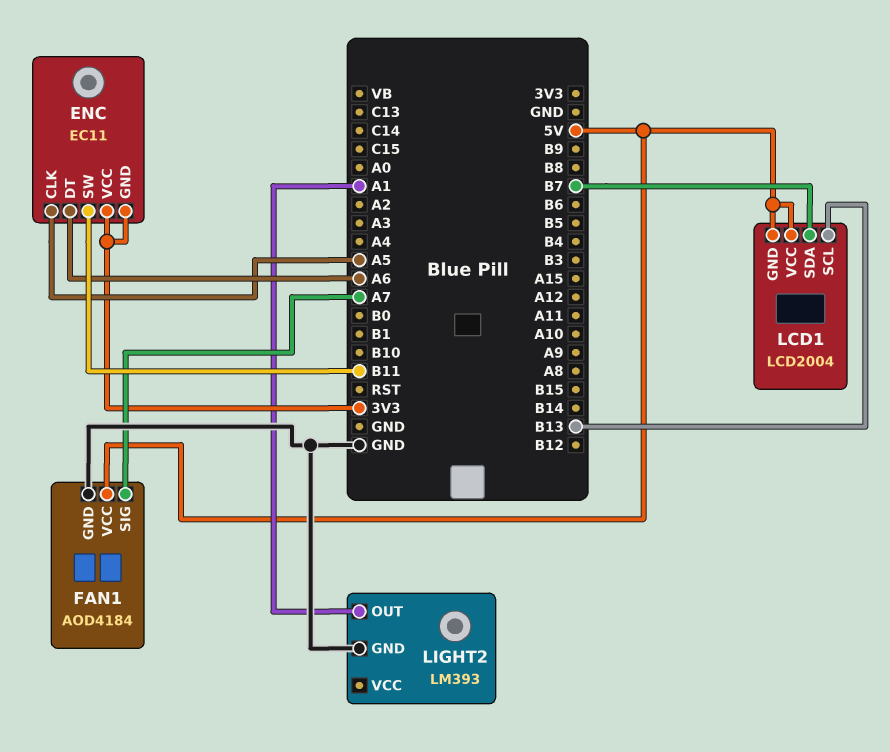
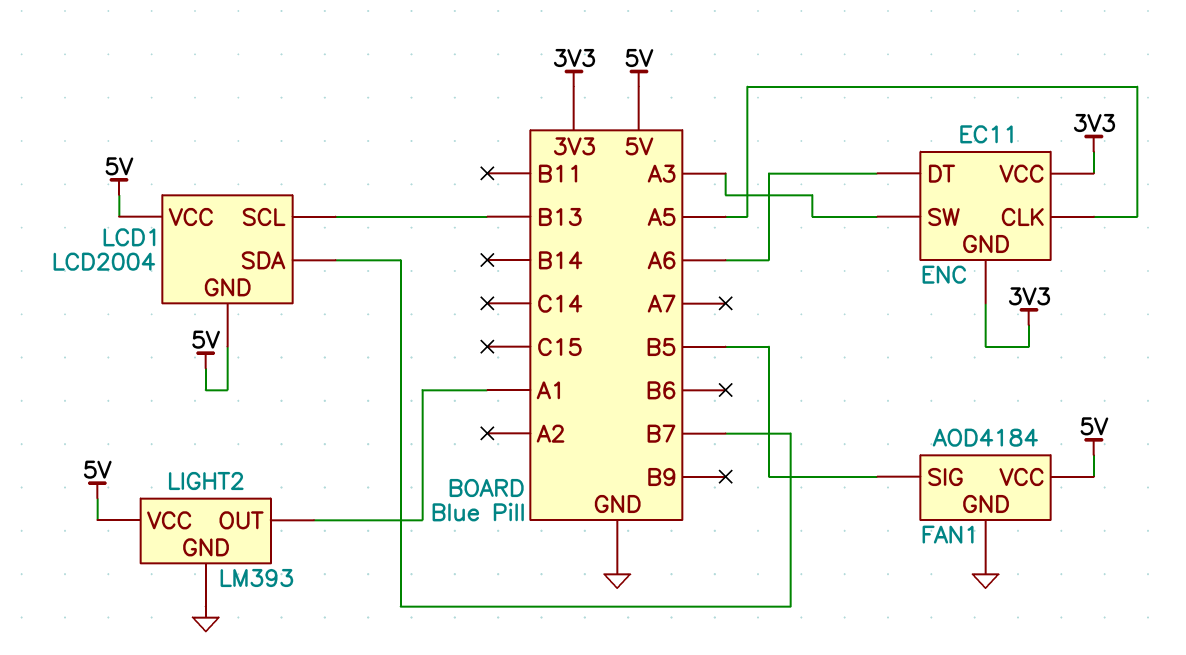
ENC pin SW: B11 -> A3
FAN1 pin SIG: A7 -> B5
LIGHT2 pin VCC: none -> 5V

